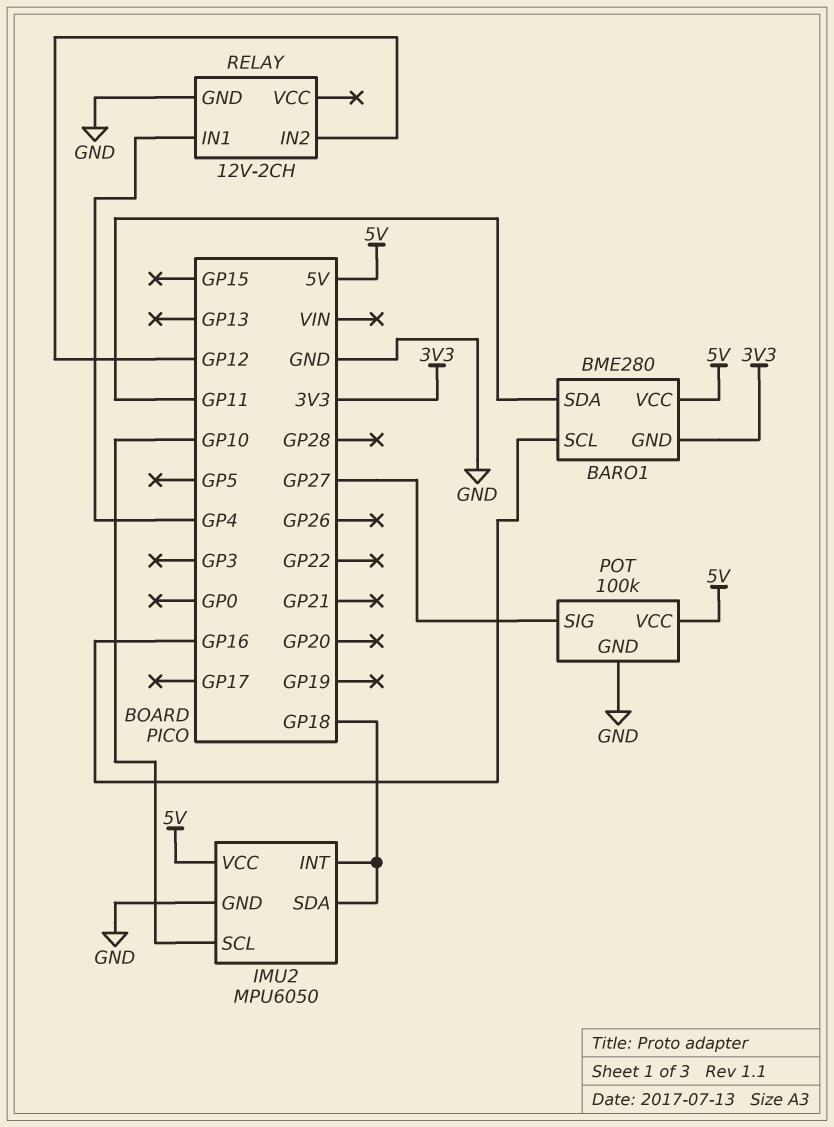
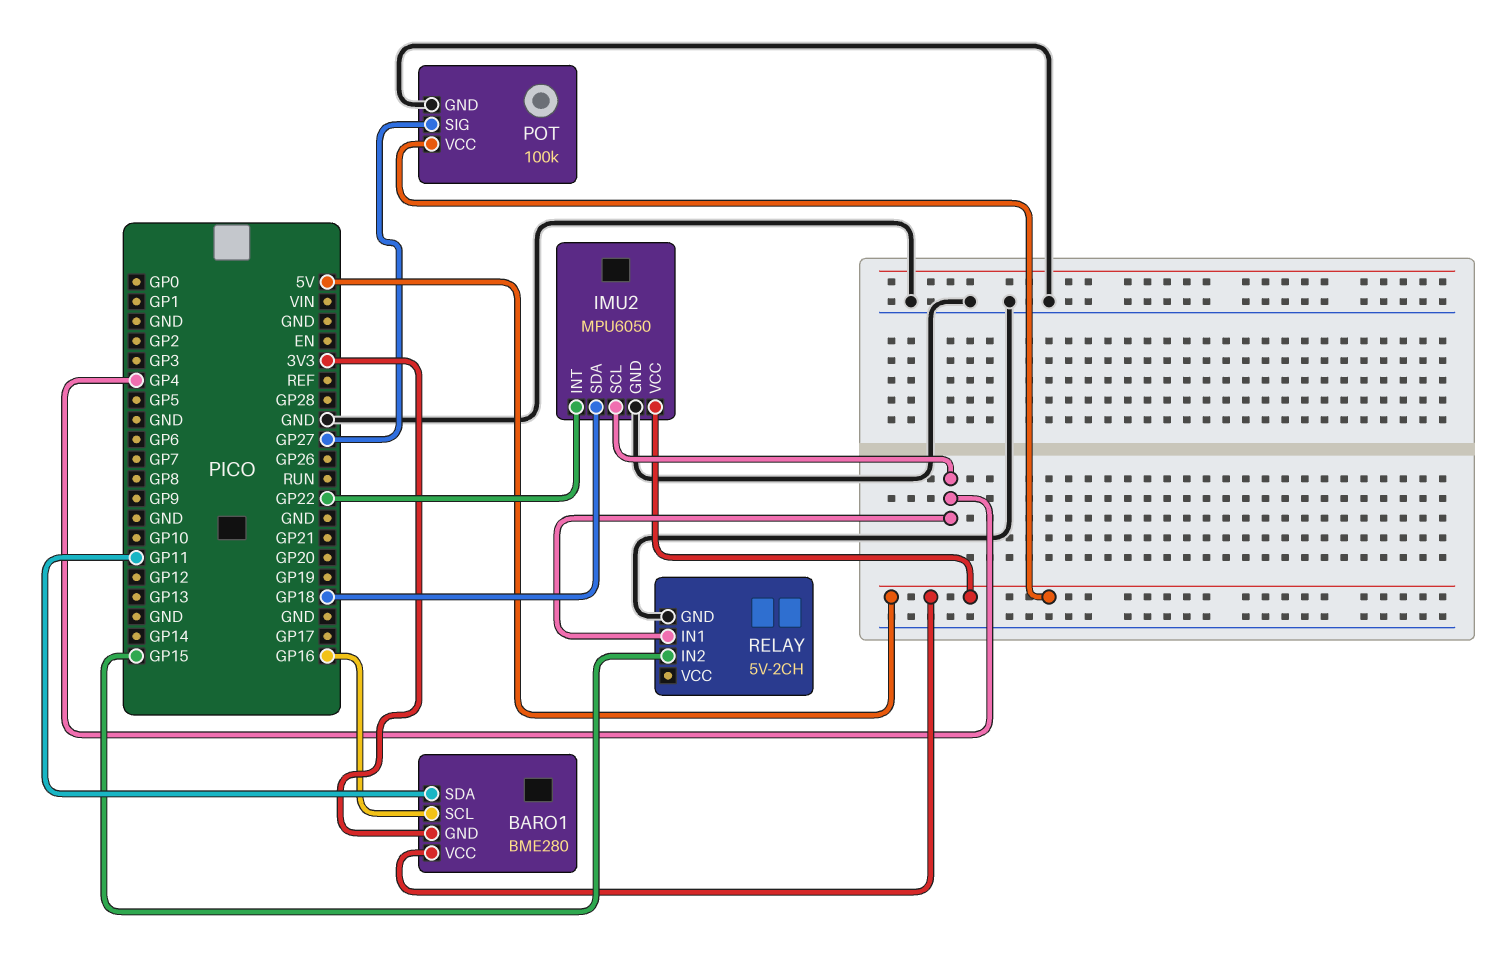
IMU2 pin INT: GP18 -> GP22
IMU2 pin SCL: GP10 -> GP4
RELAY: 12V-2CH -> 5V-2CH
RELAY pin IN2: GP12 -> GP15

